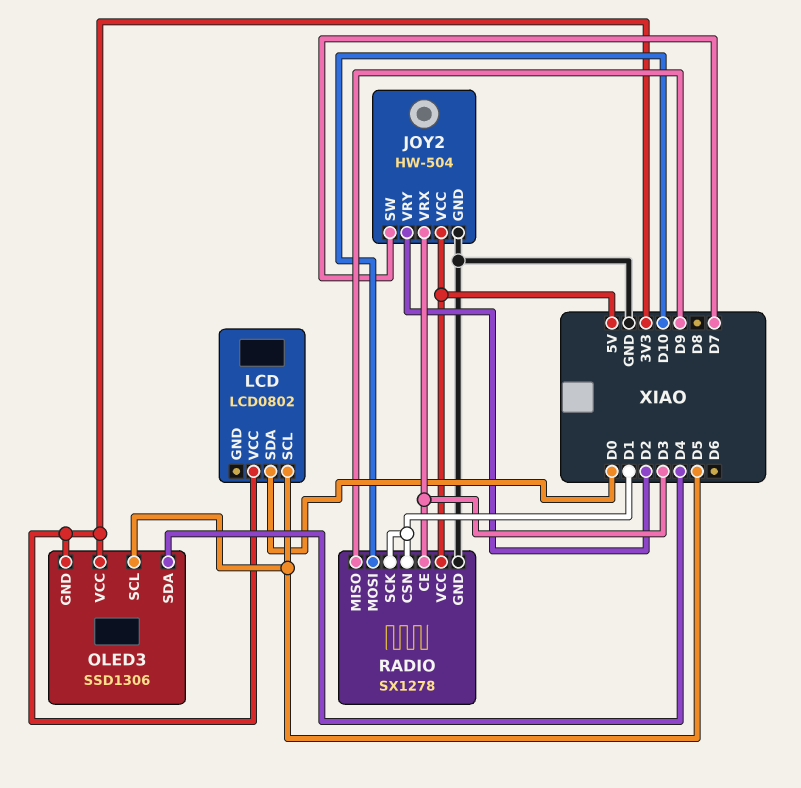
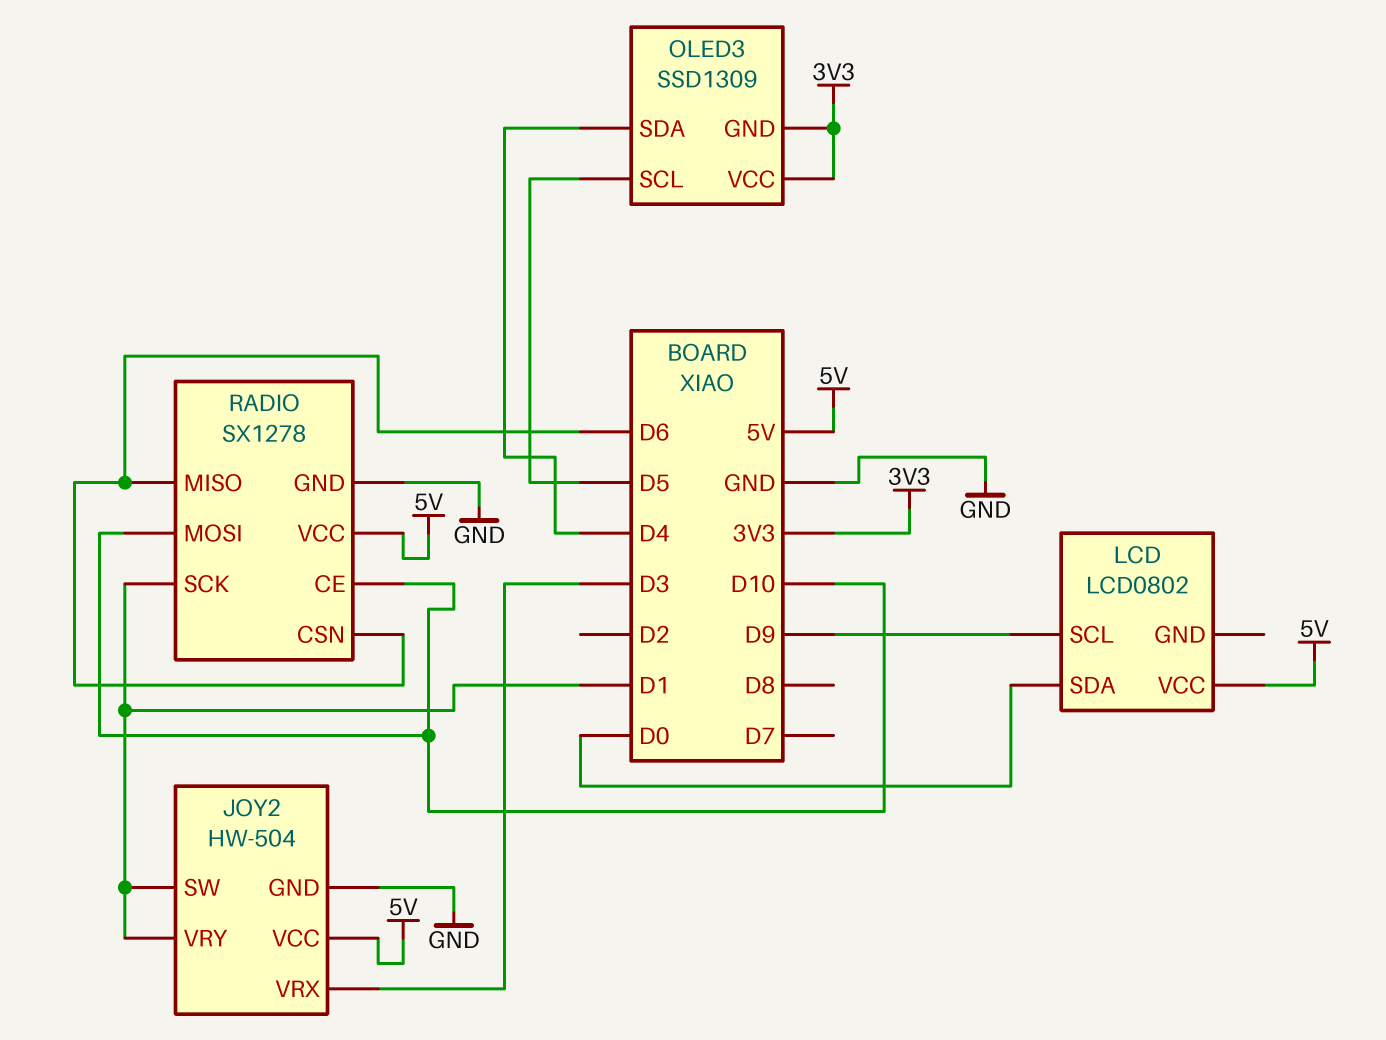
JOY2 pin SW: D7 -> D1
JOY2 pin VRY: D2 -> D1
LCD pin SCL: D5 -> D9
LCD pin VCC: 3V3 -> 5V
OLED3: SSD1306 -> SSD1309
RADIO pin CE: D3 -> D10
RADIO pin CSN: D1 -> D6
RADIO pin MISO: D9 -> D6

